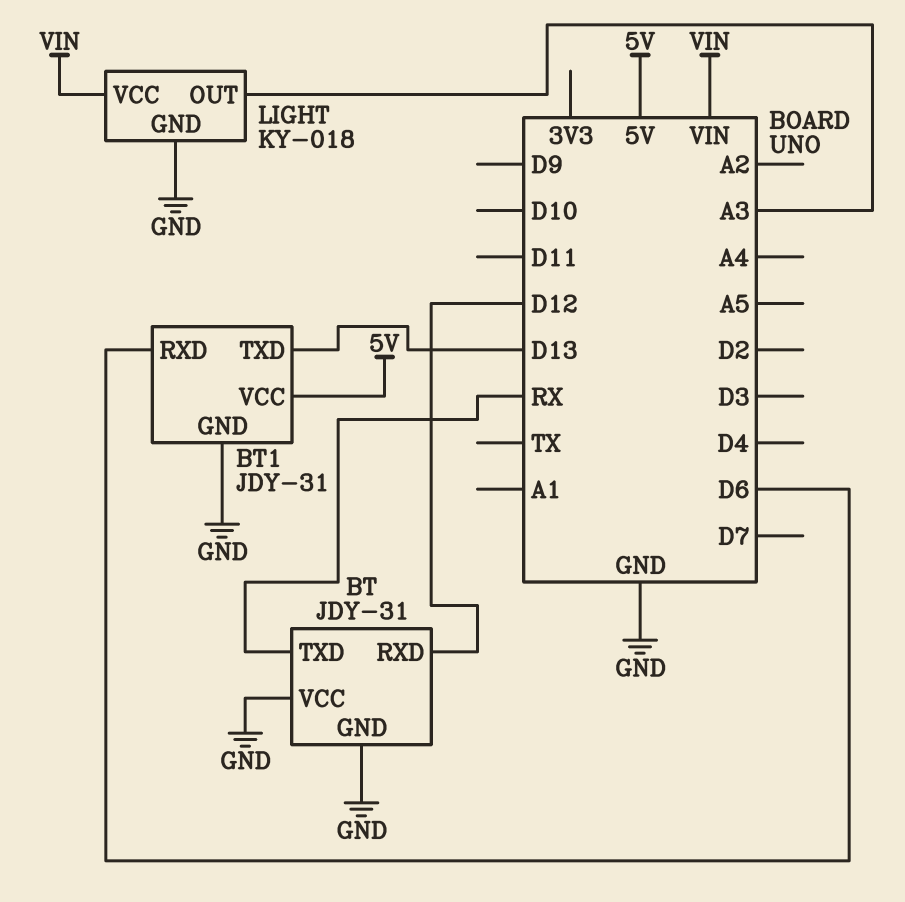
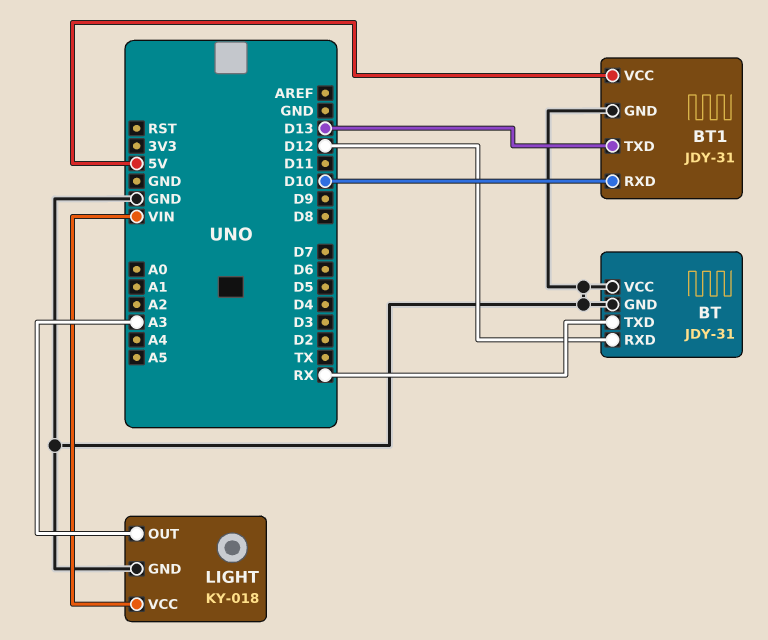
BT1 pin RXD: D6 -> D10

